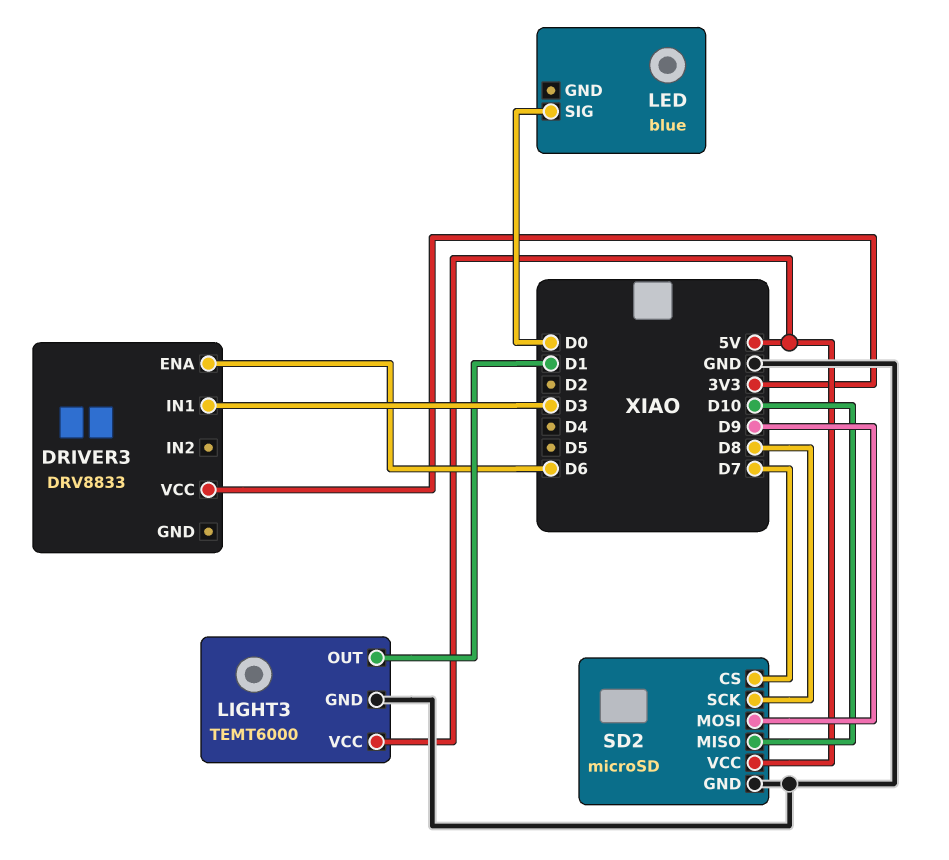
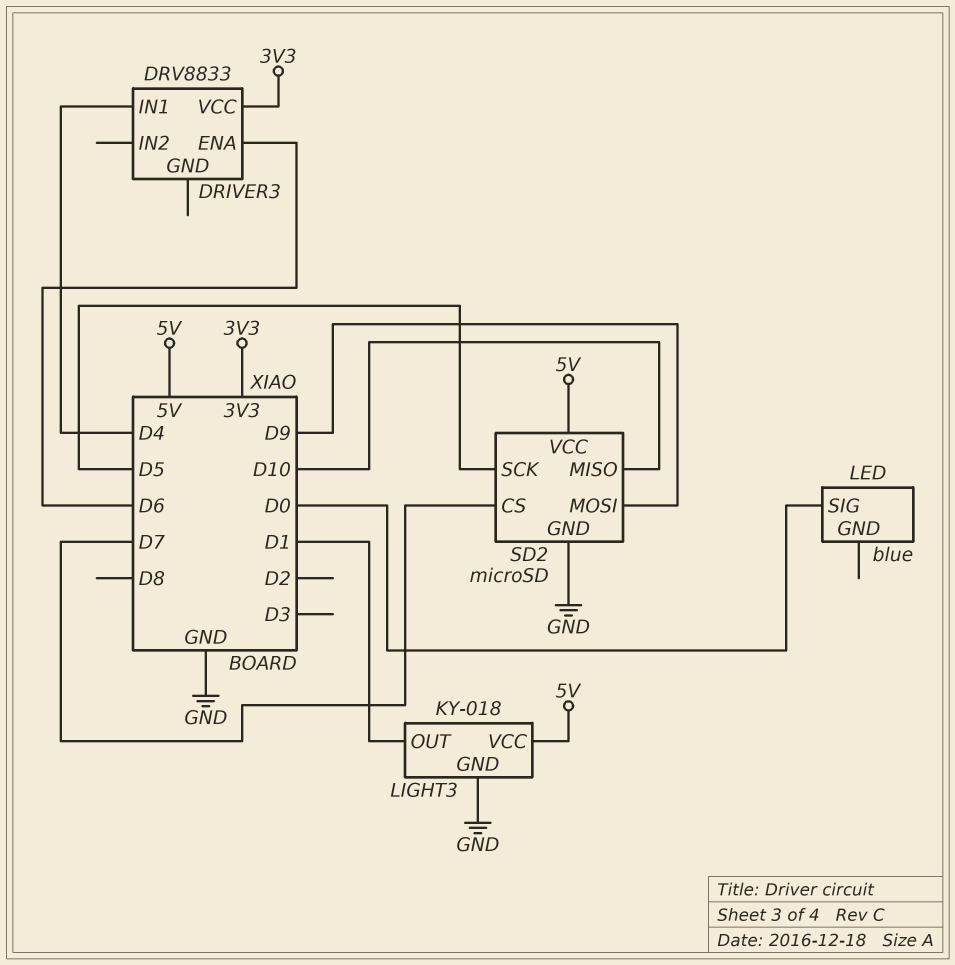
DRIVER3 pin IN1: D3 -> D4
LIGHT3: TEMT6000 -> KY-018
SD2 pin SCK: D8 -> D5

